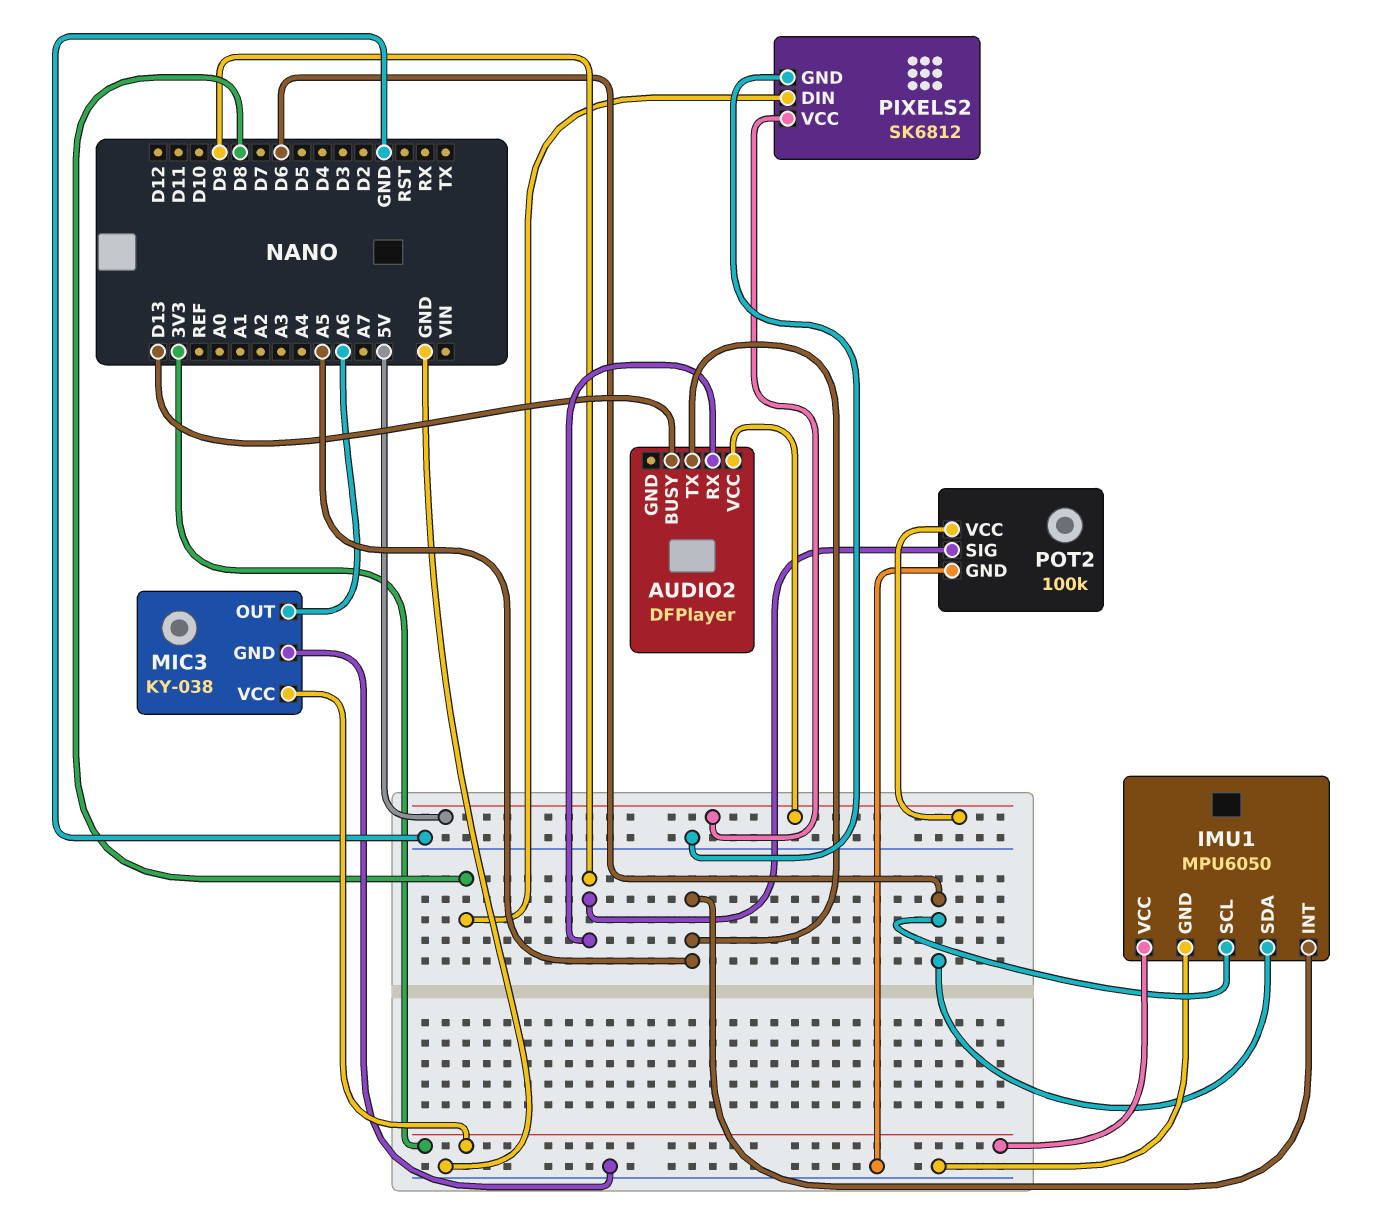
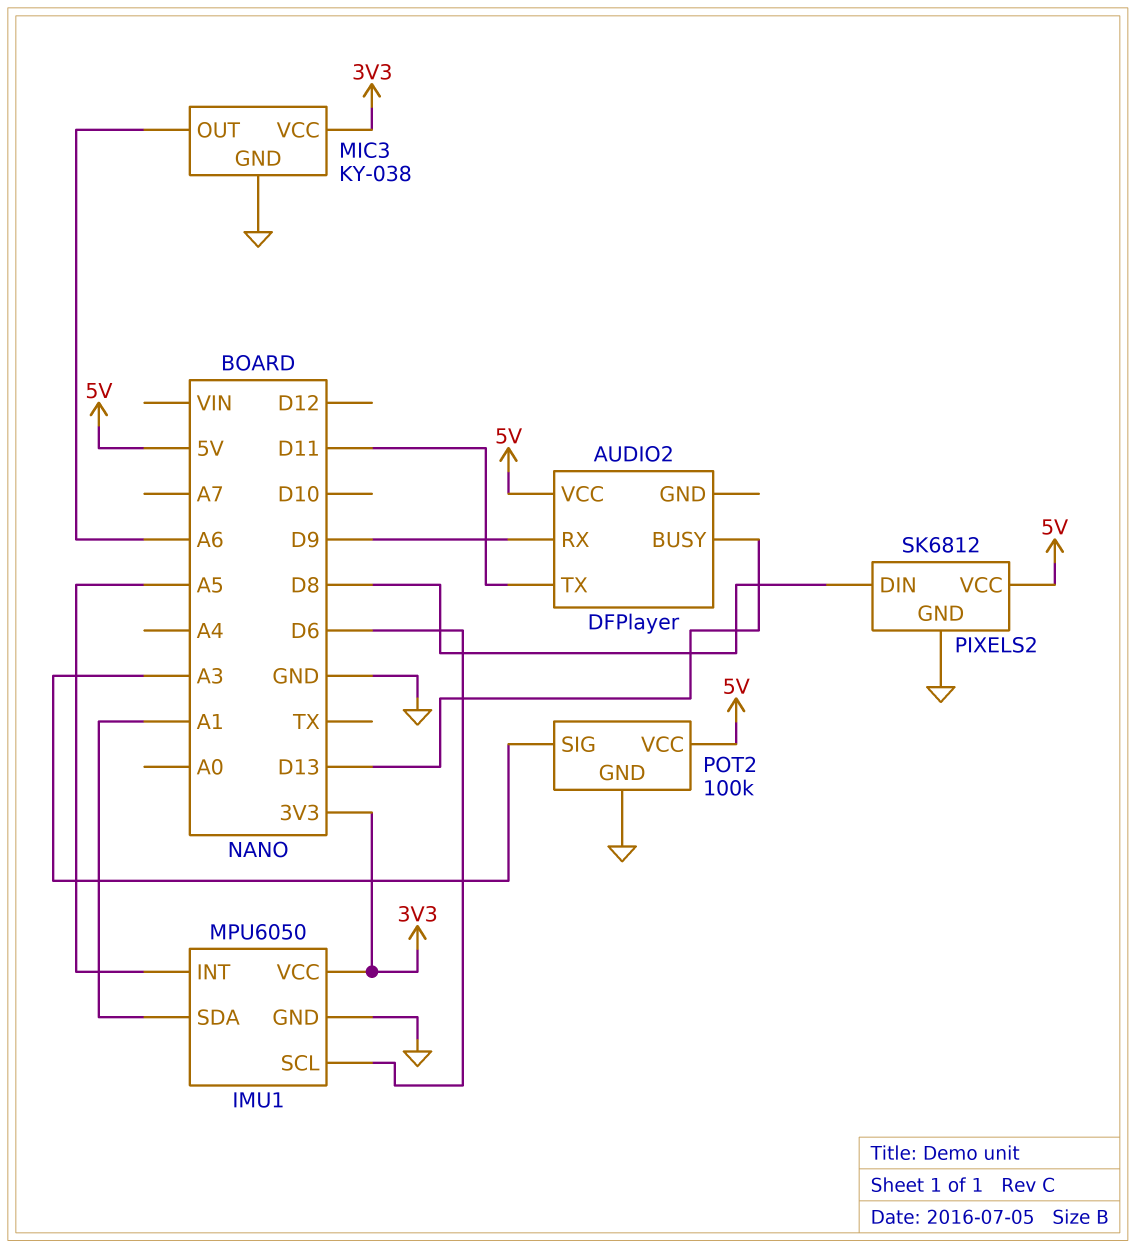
AUDIO2 pin TX: A5 -> D11
IMU1 pin SDA: D6 -> A1
POT2 pin SIG: D9 -> A3

